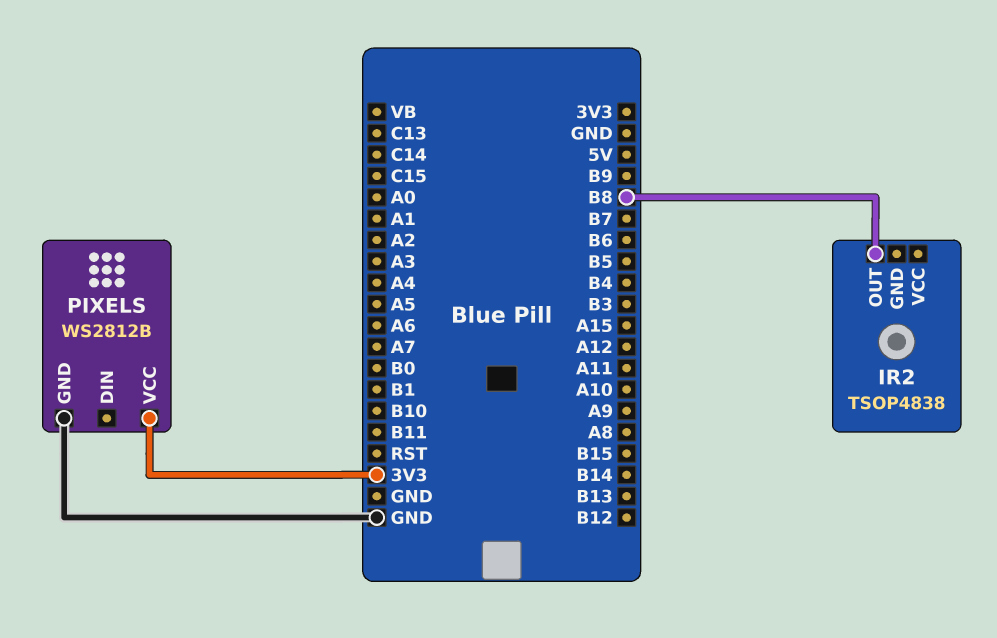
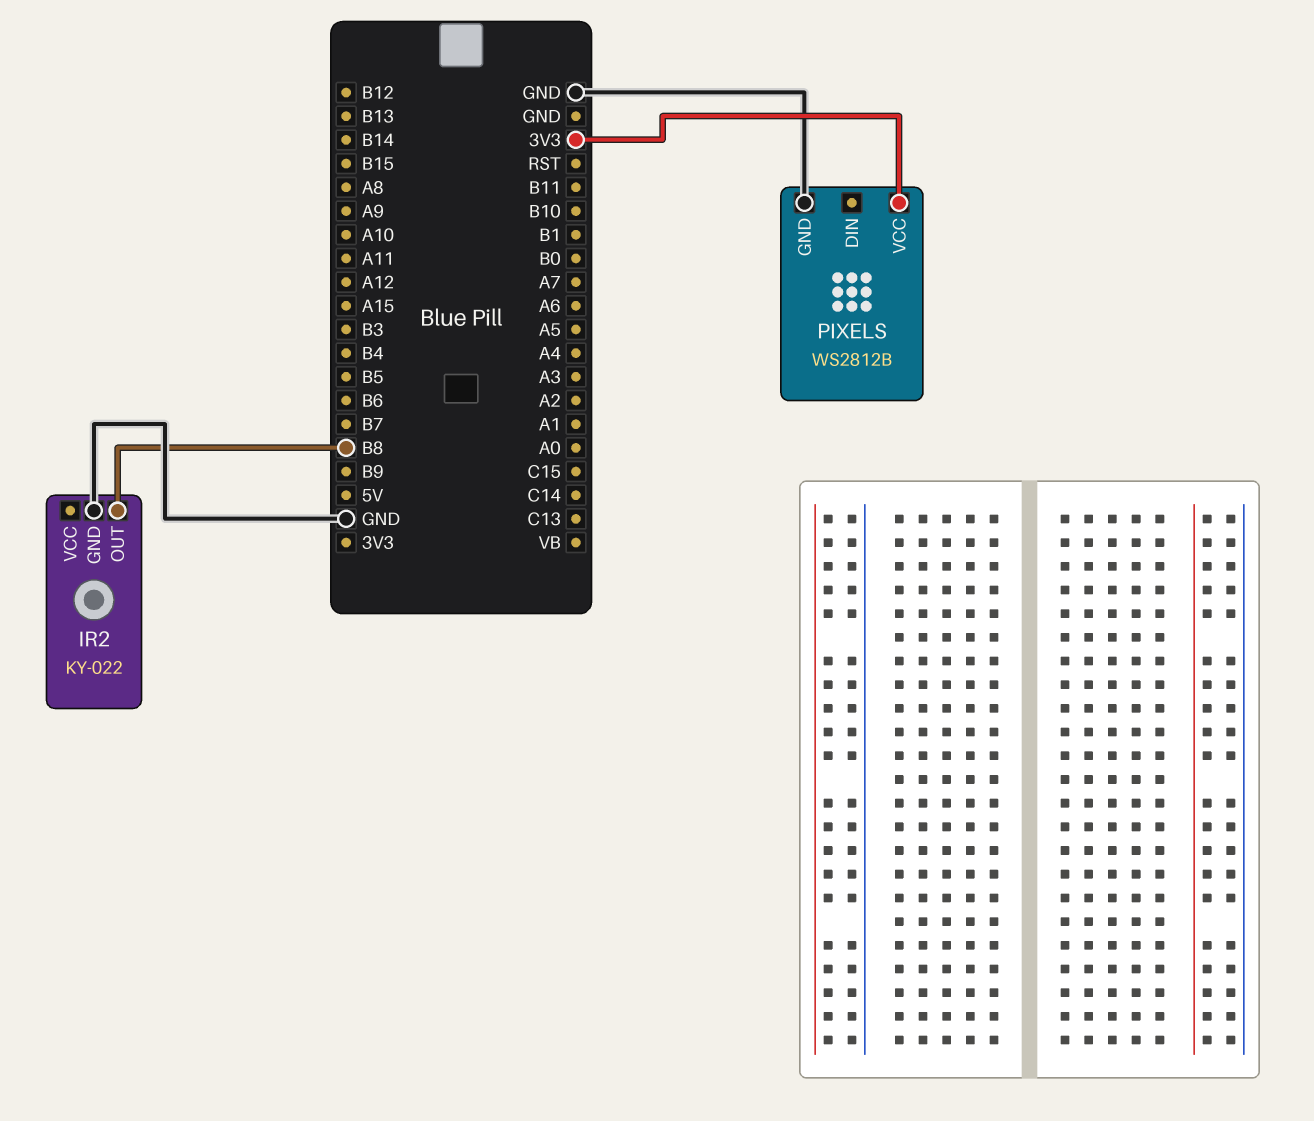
IR2: TSOP4838 -> KY-022
IR2 pin GND: none -> GND

